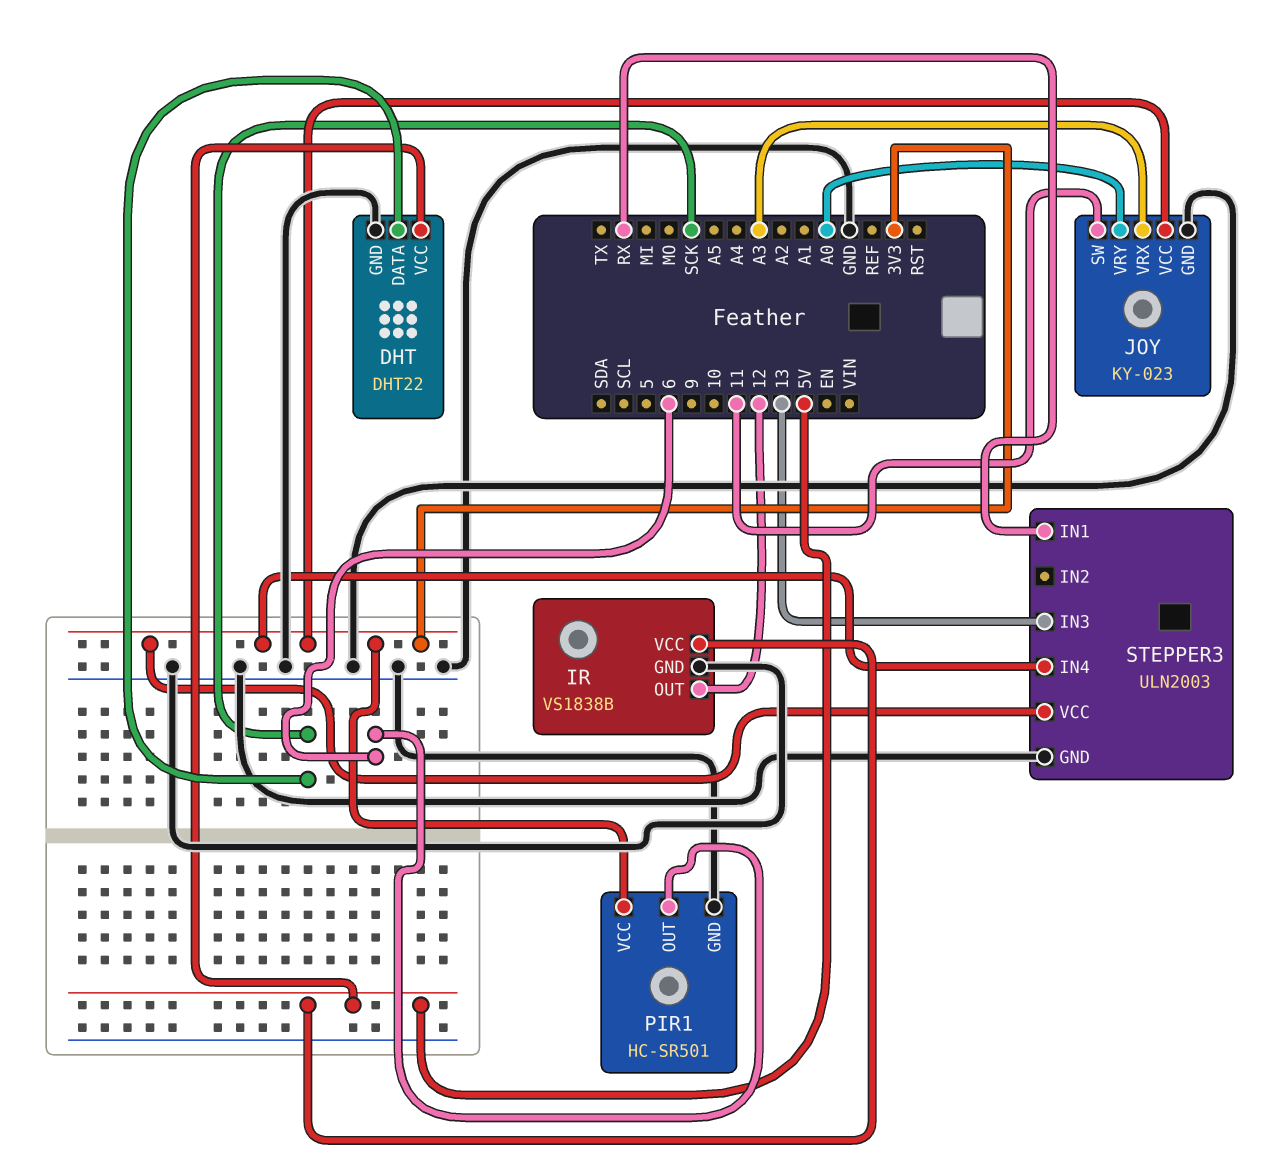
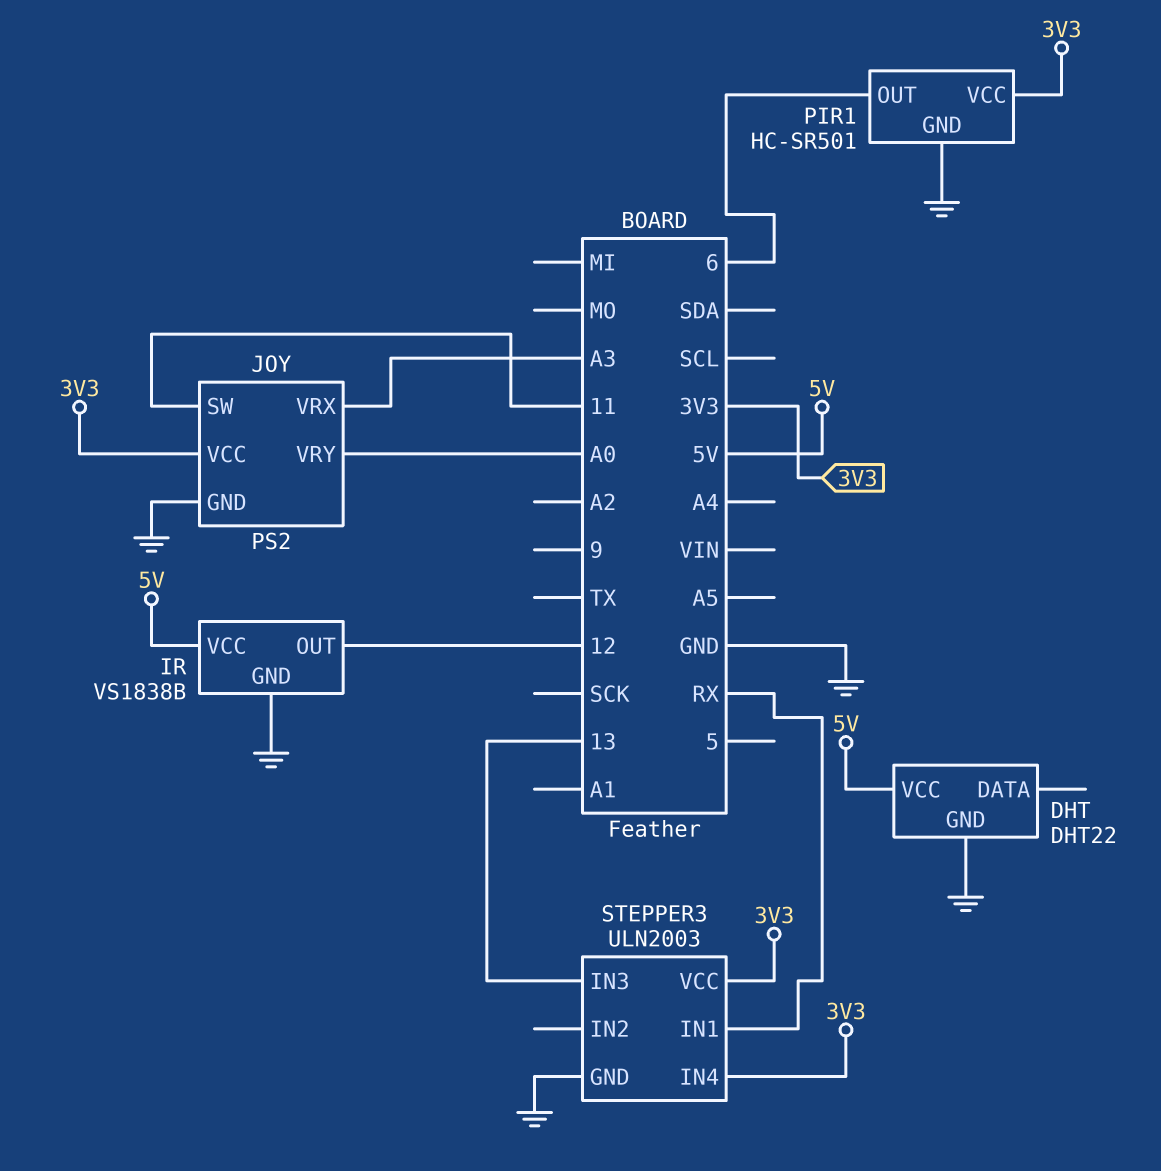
DHT pin DATA: SCK -> none
JOY: KY-023 -> PS2

